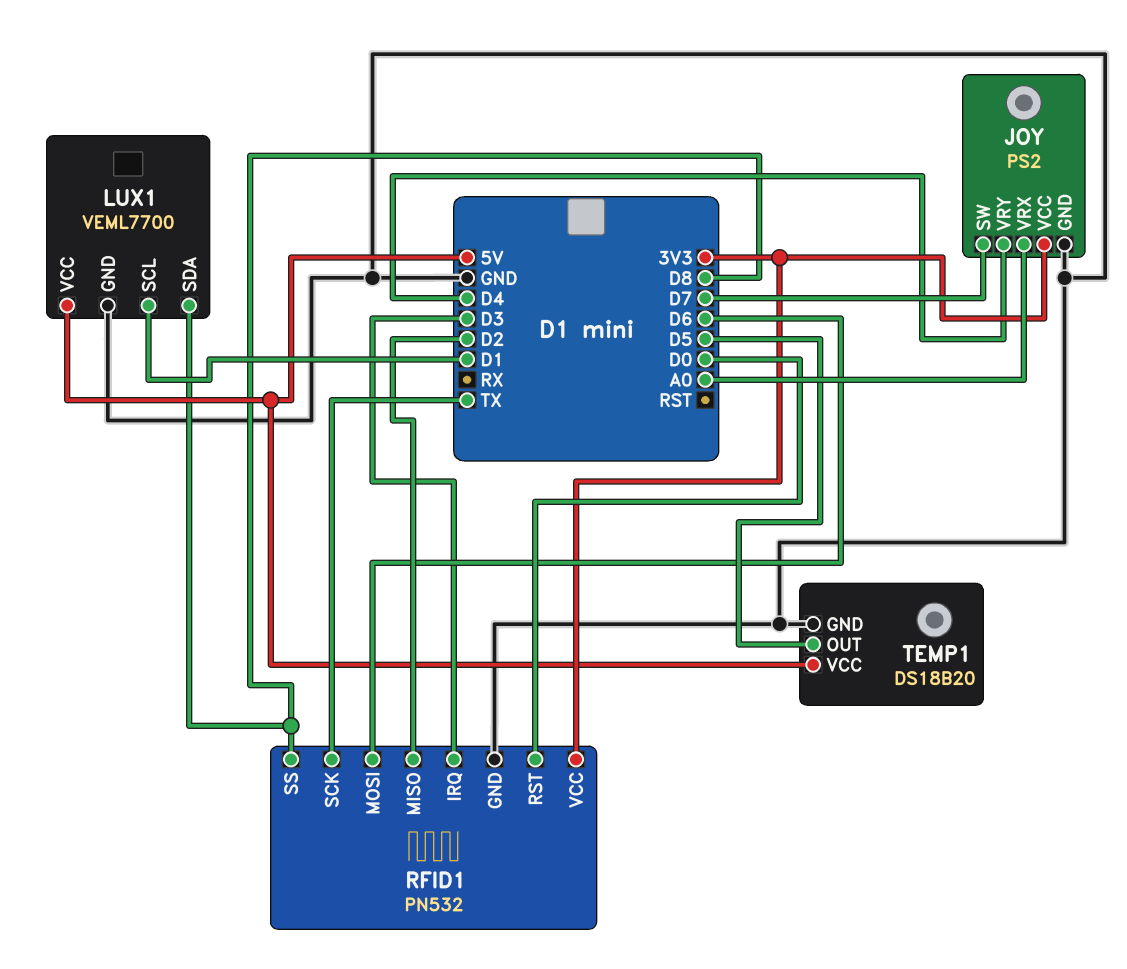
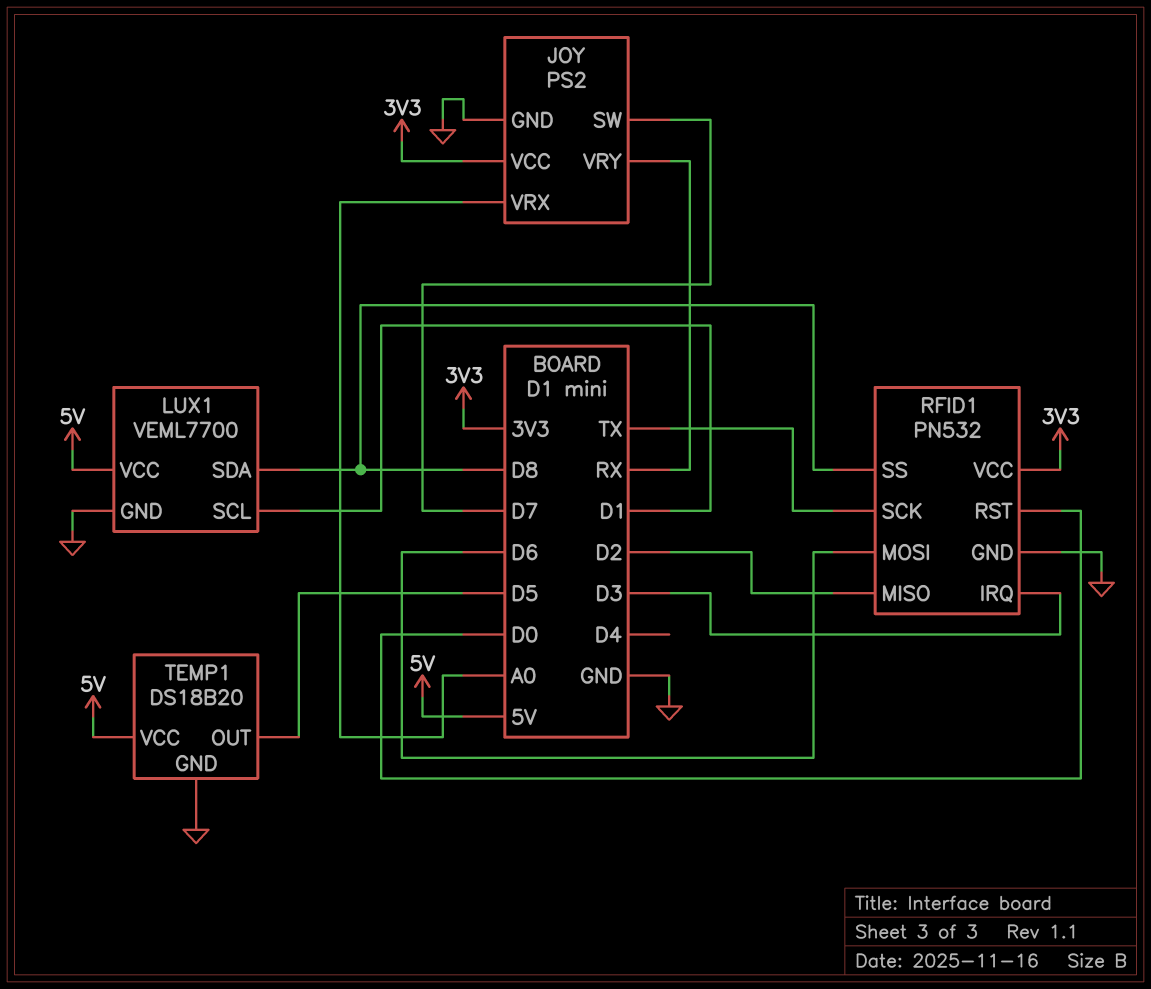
JOY pin VRY: D4 -> RX

